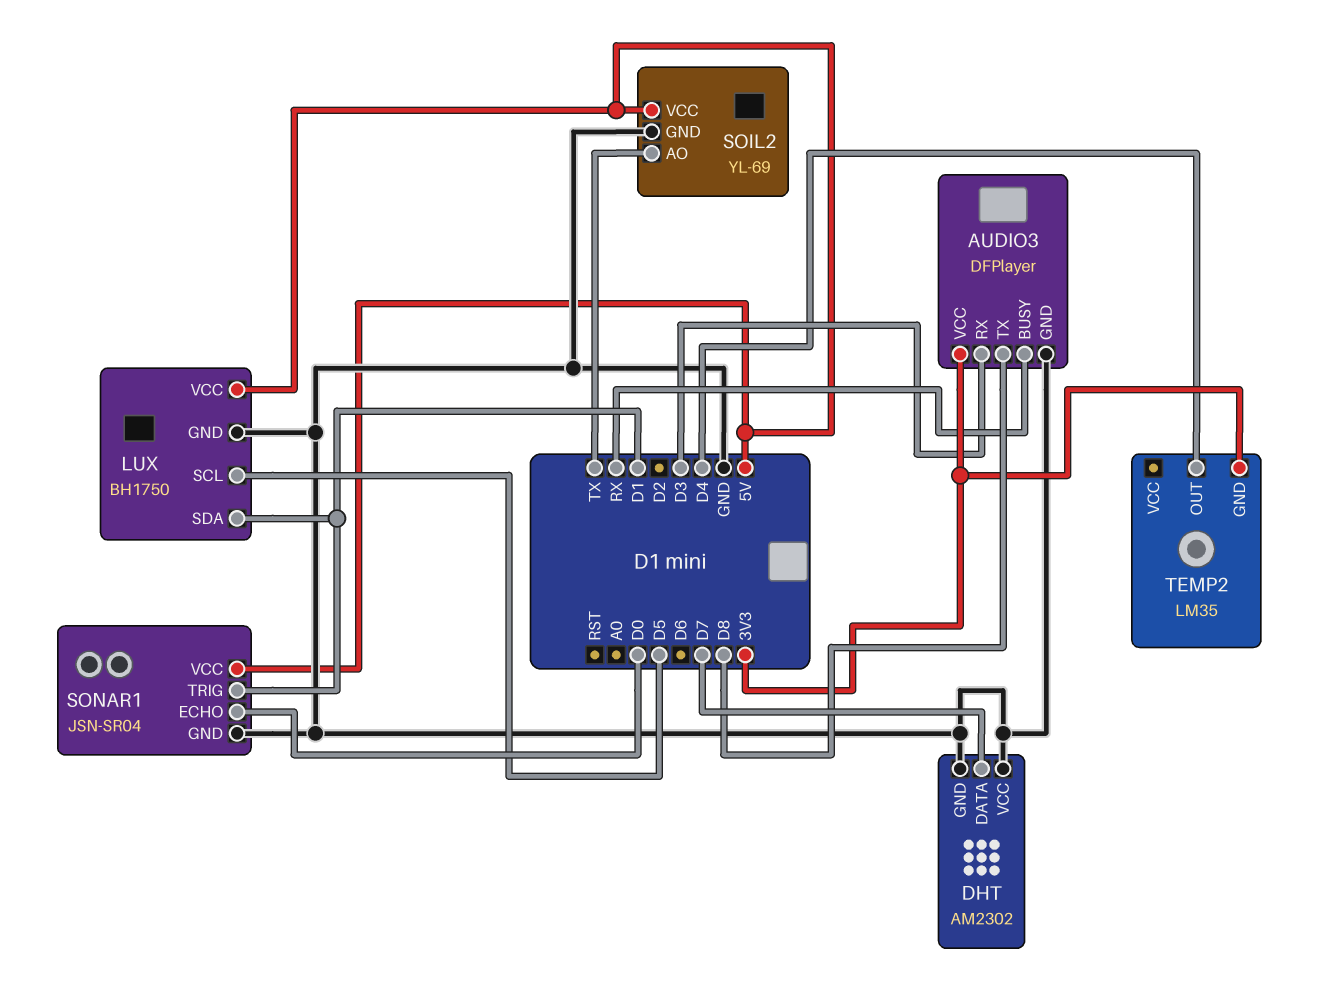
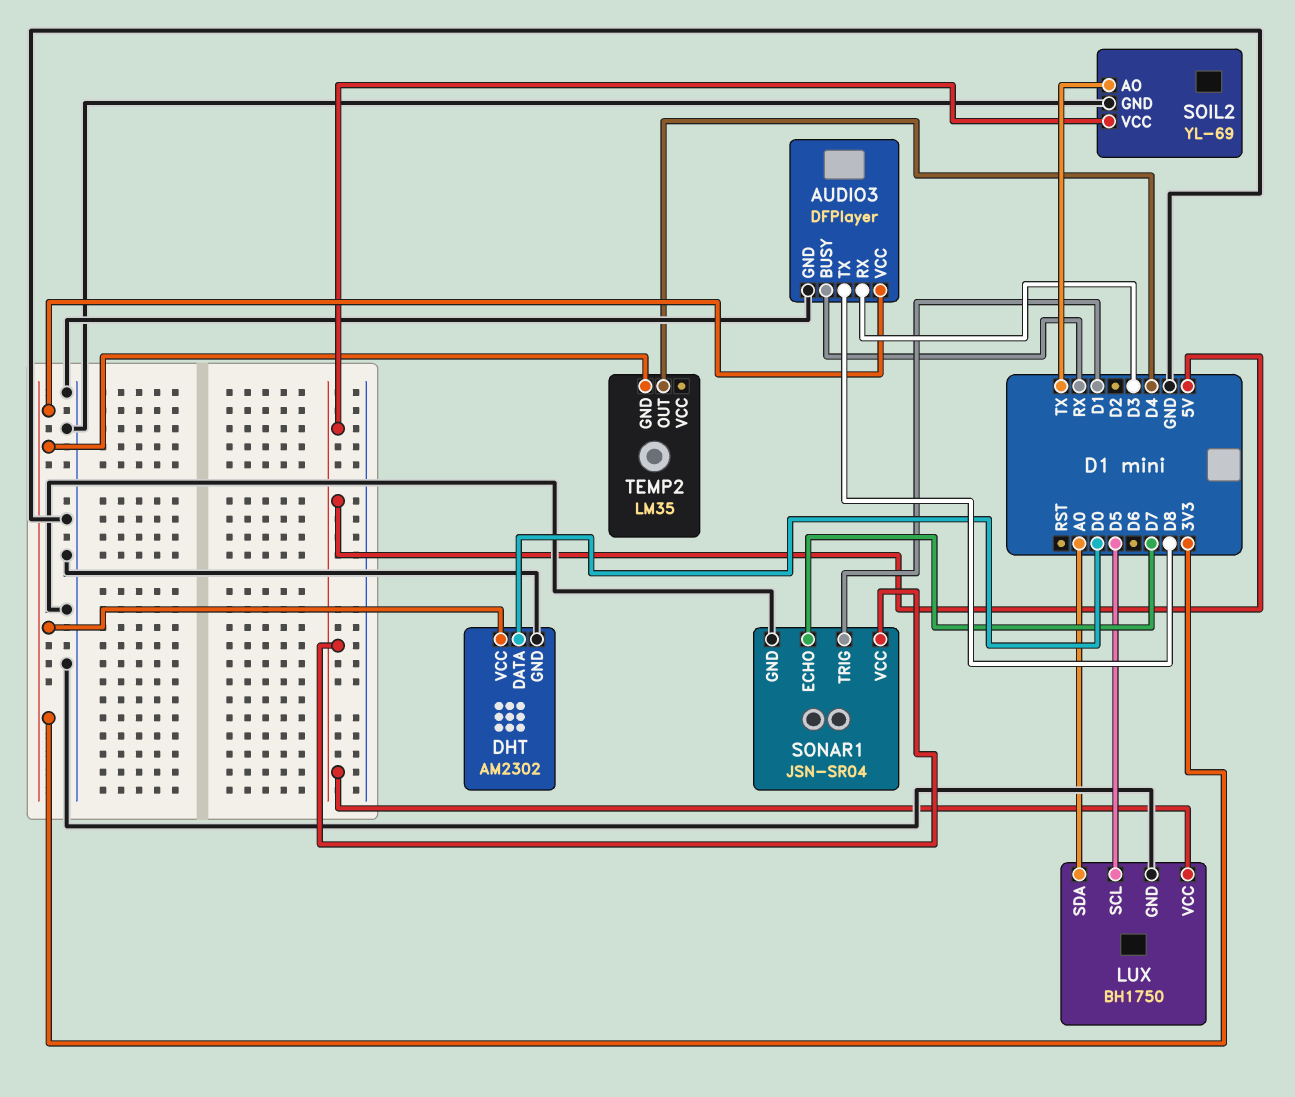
DHT pin DATA: D7 -> D0
DHT pin VCC: GND -> 3V3
LUX pin SDA: D1 -> A0
SONAR1 pin ECHO: D0 -> D7

